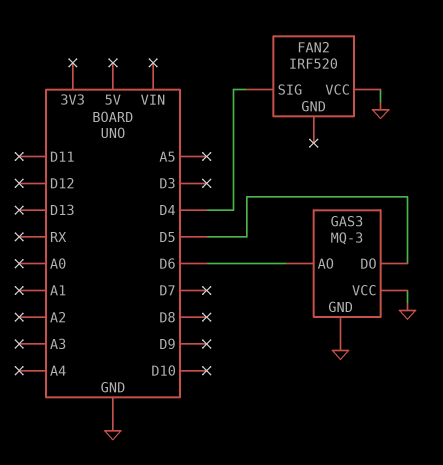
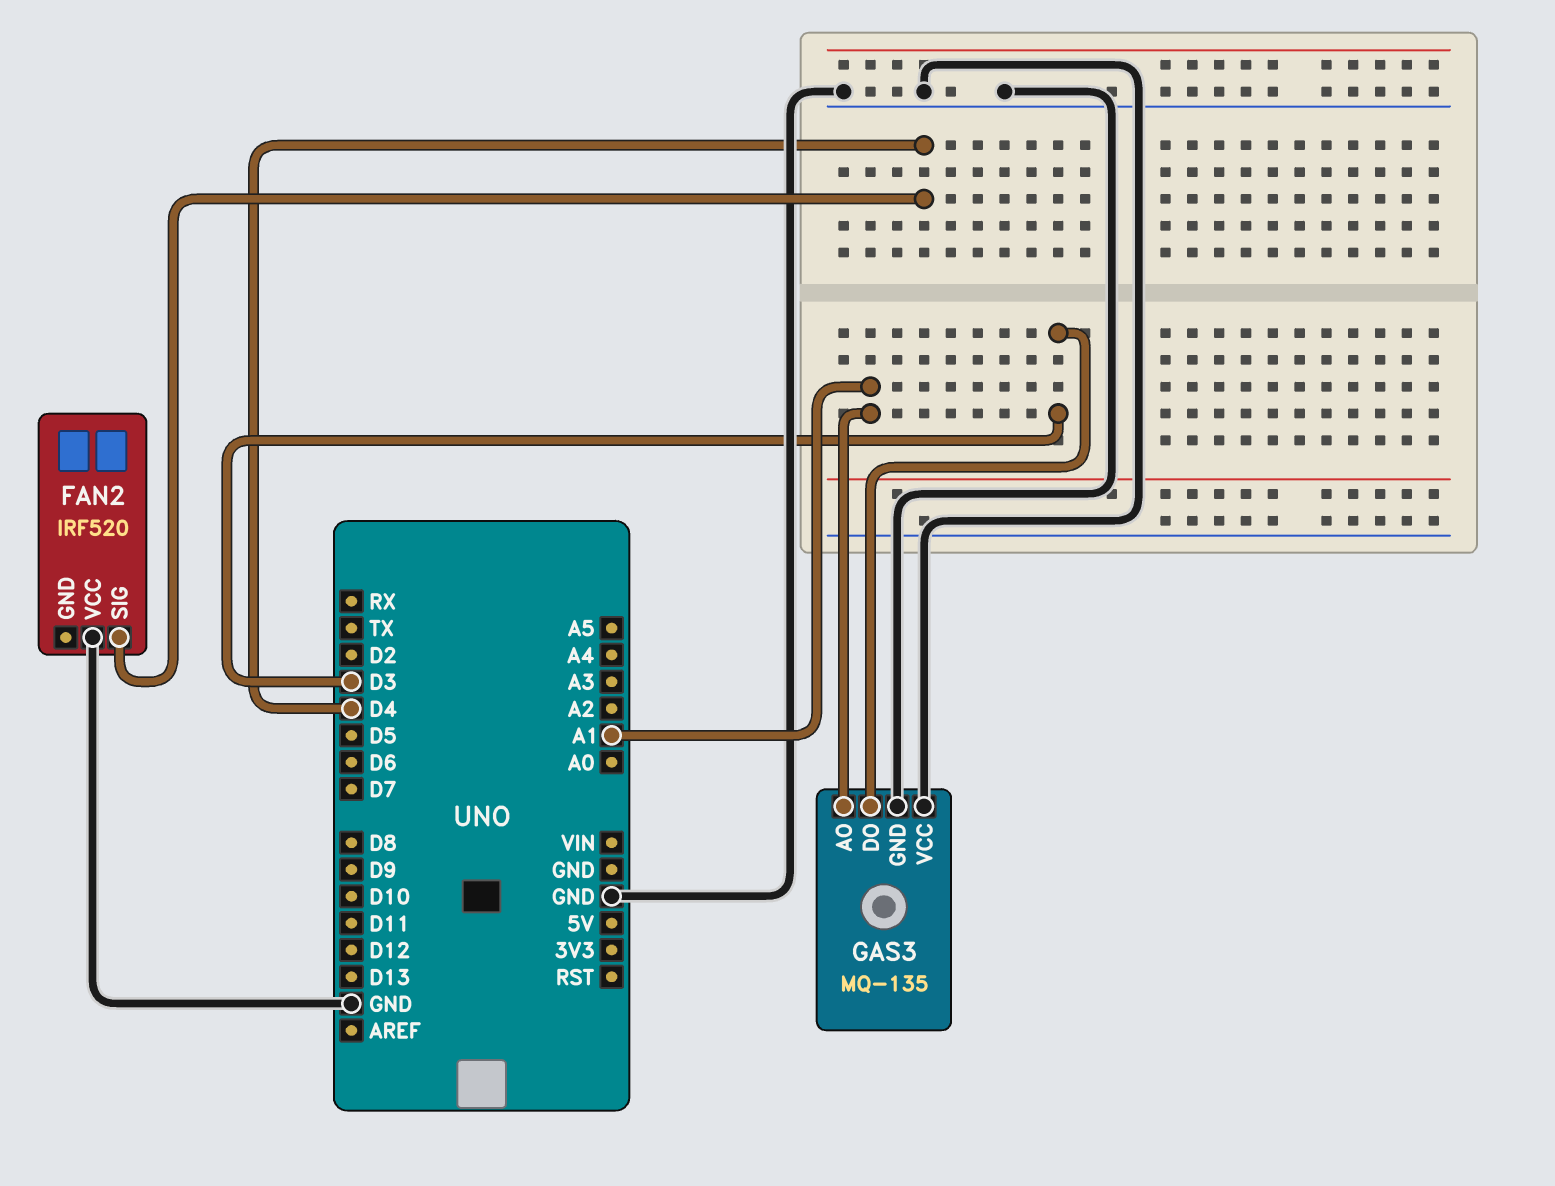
GAS3: MQ-3 -> MQ-135
GAS3 pin AO: D6 -> A1
GAS3 pin DO: D5 -> D3

